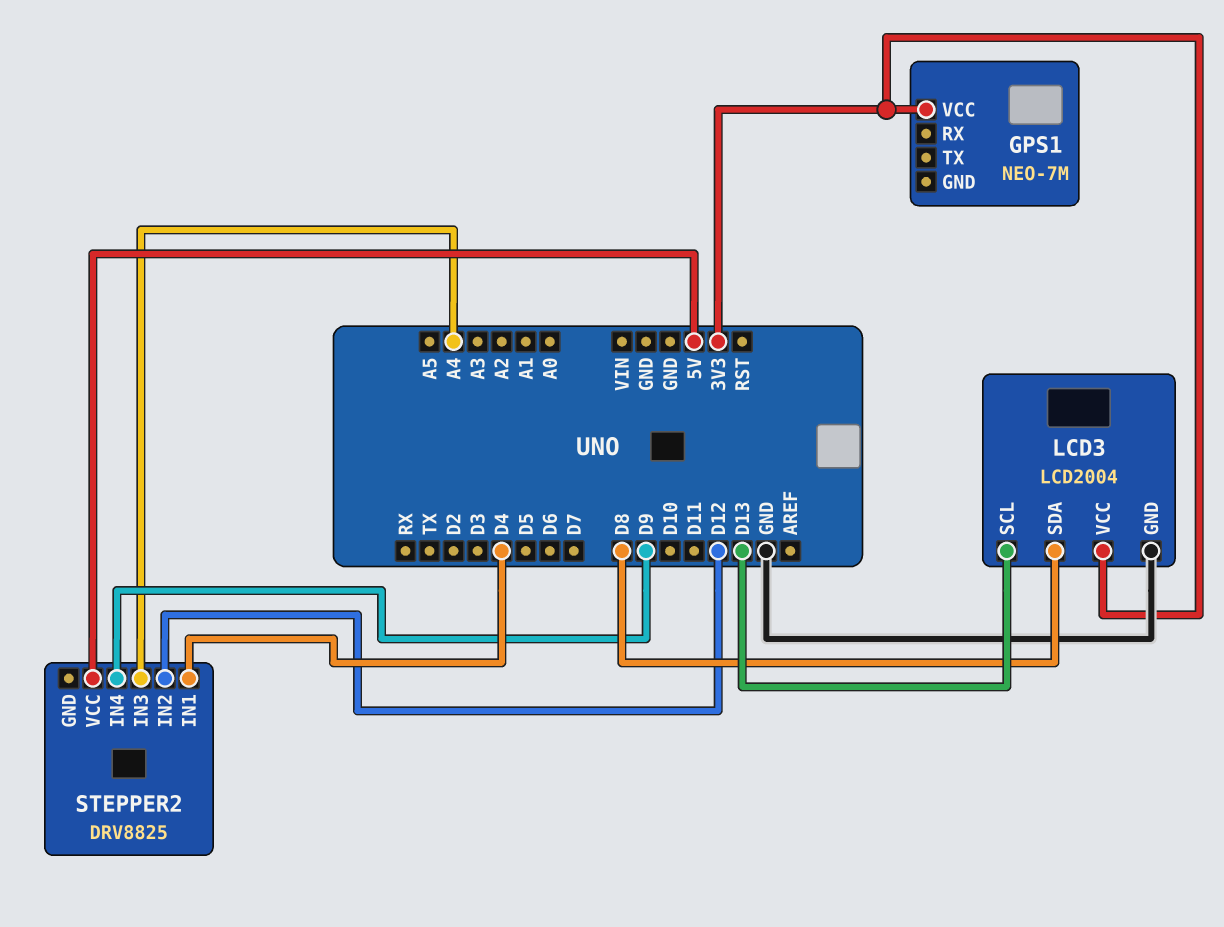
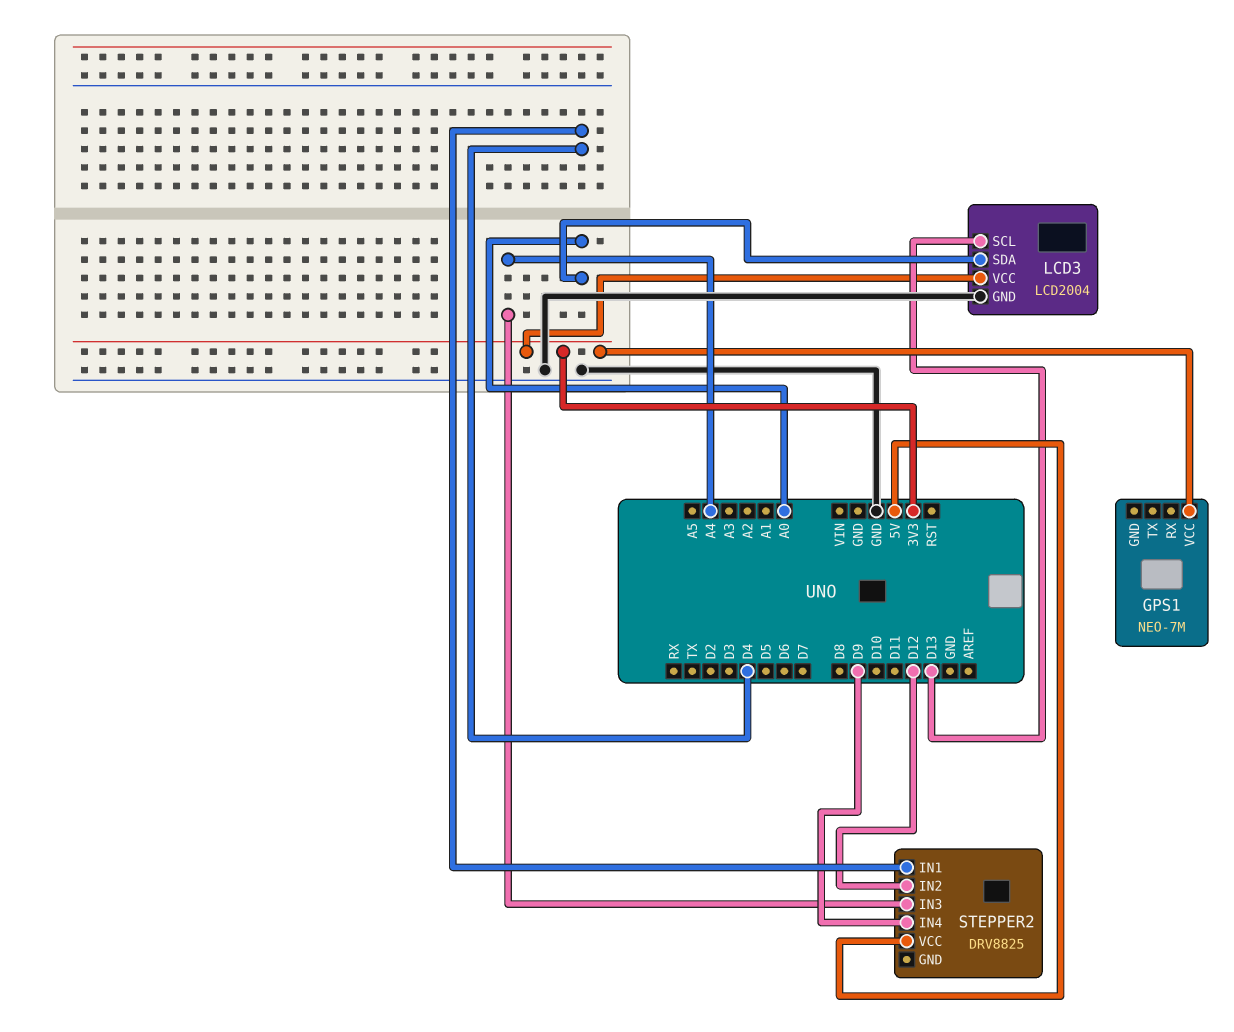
LCD3 pin SDA: D8 -> A0

